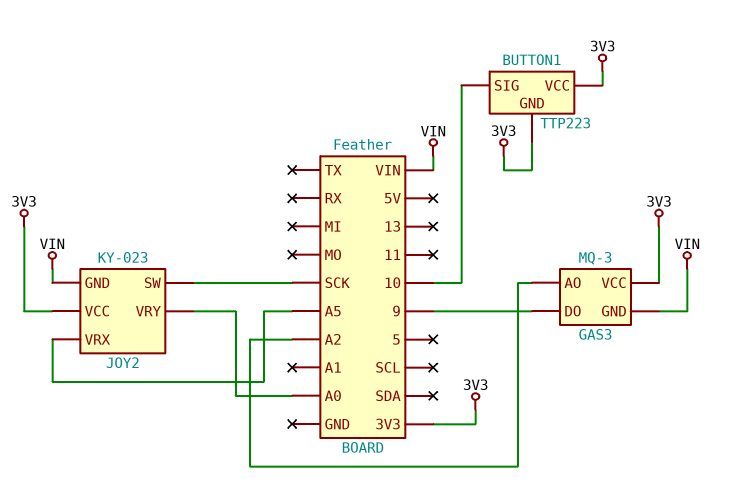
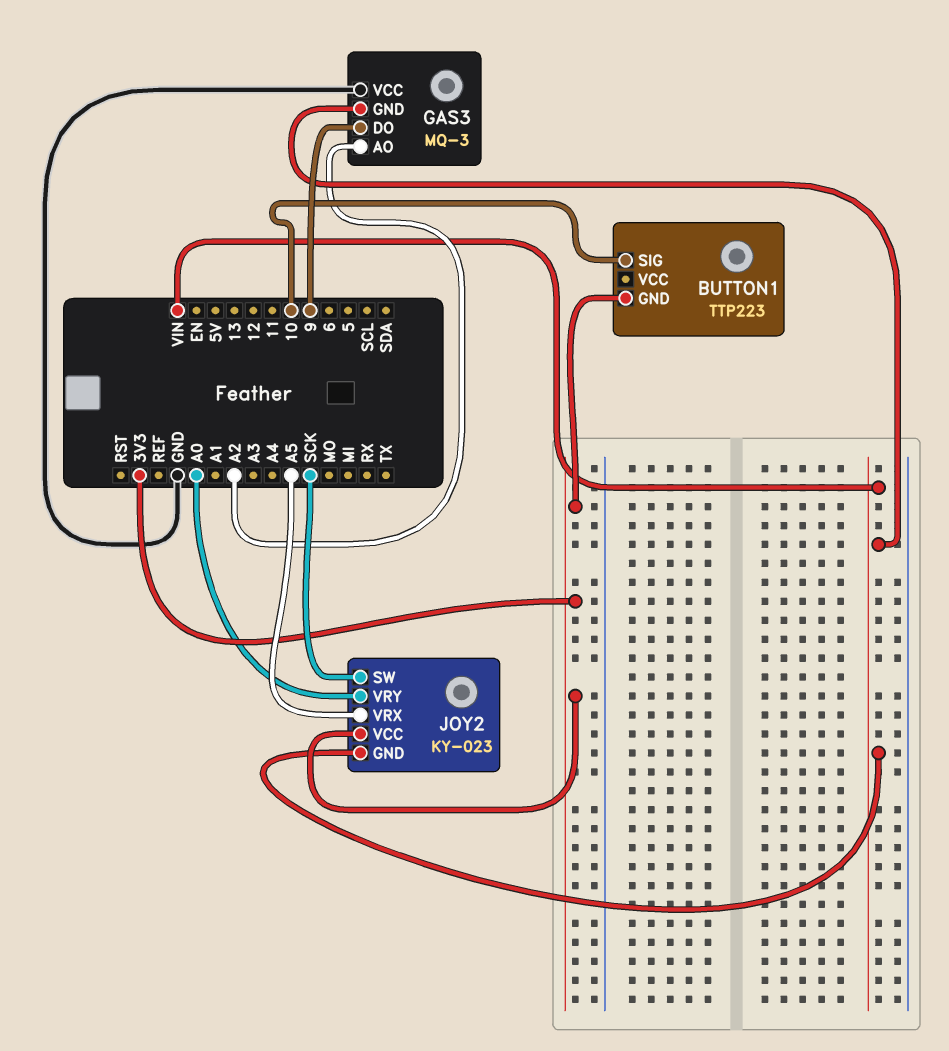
BUTTON1 pin VCC: 3V3 -> none
GAS3 pin VCC: 3V3 -> GND

